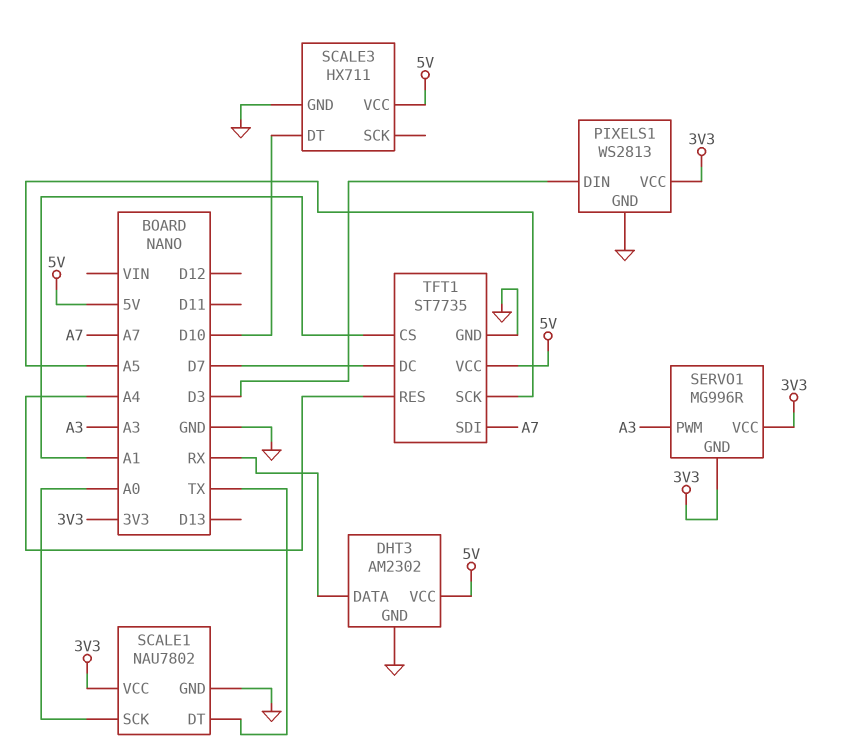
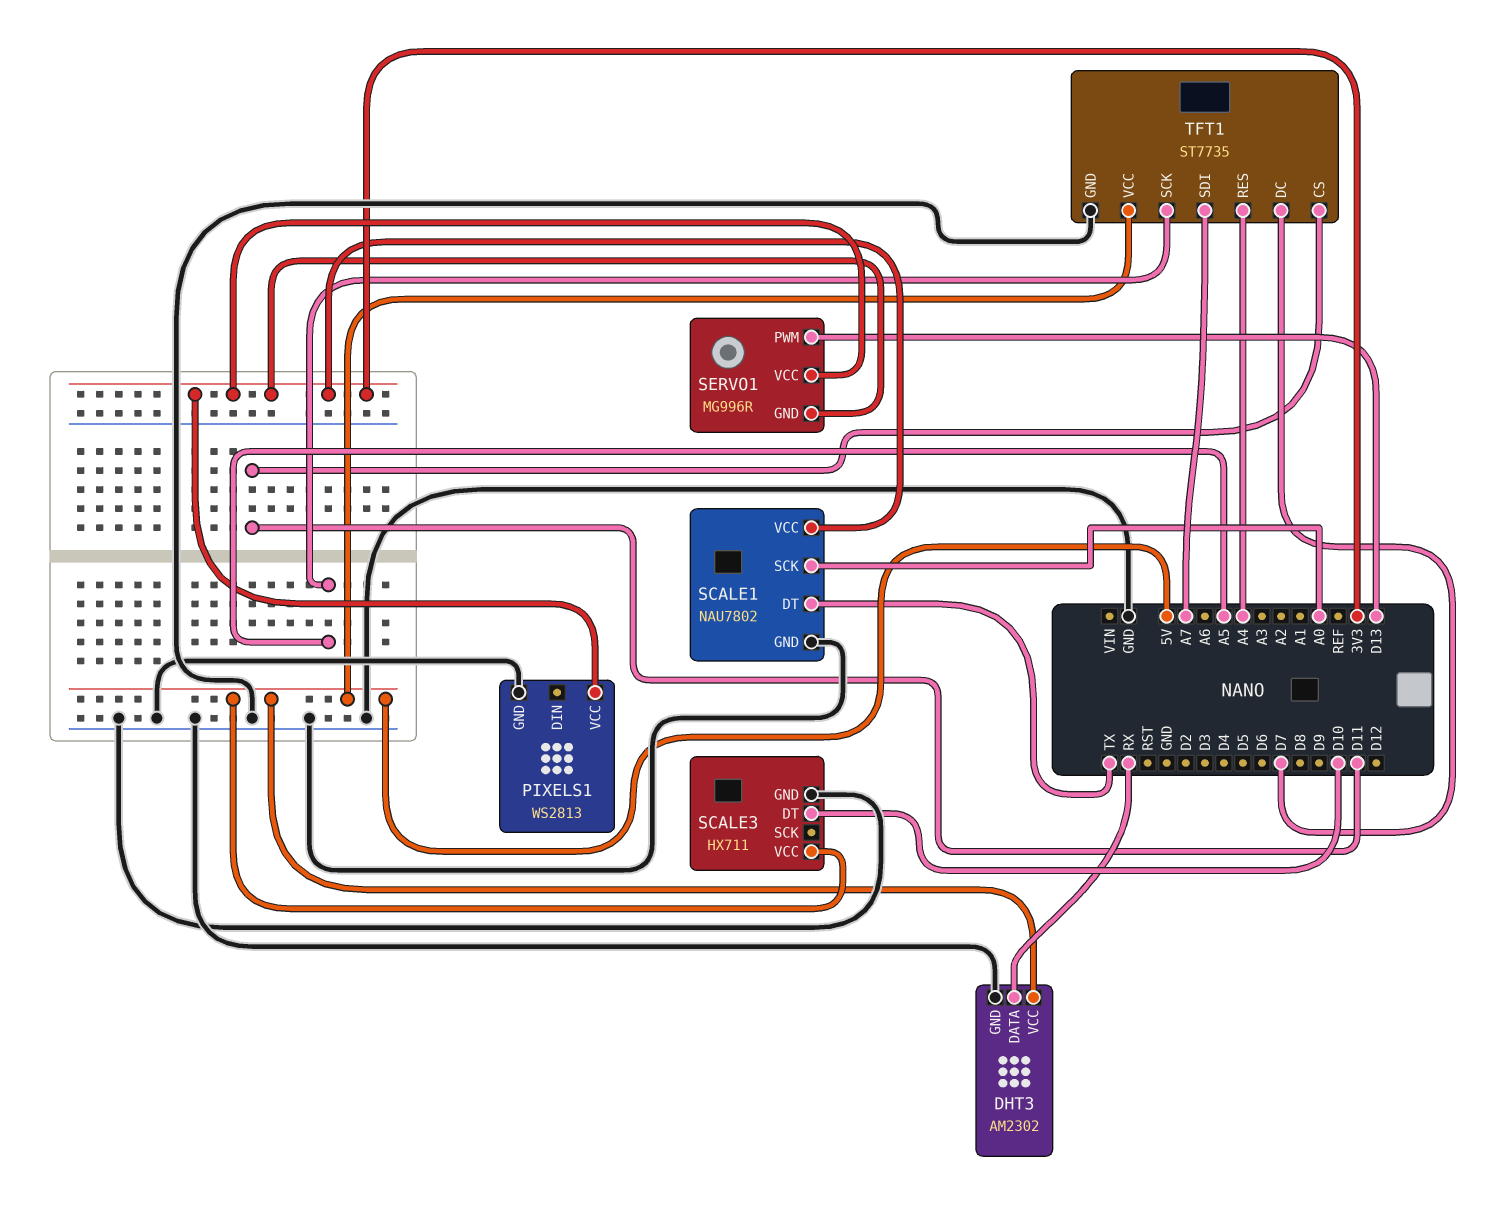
PIXELS1 pin DIN: D3 -> none
SERVO1 pin PWM: A3 -> D13
TFT1 pin CS: A1 -> D11

